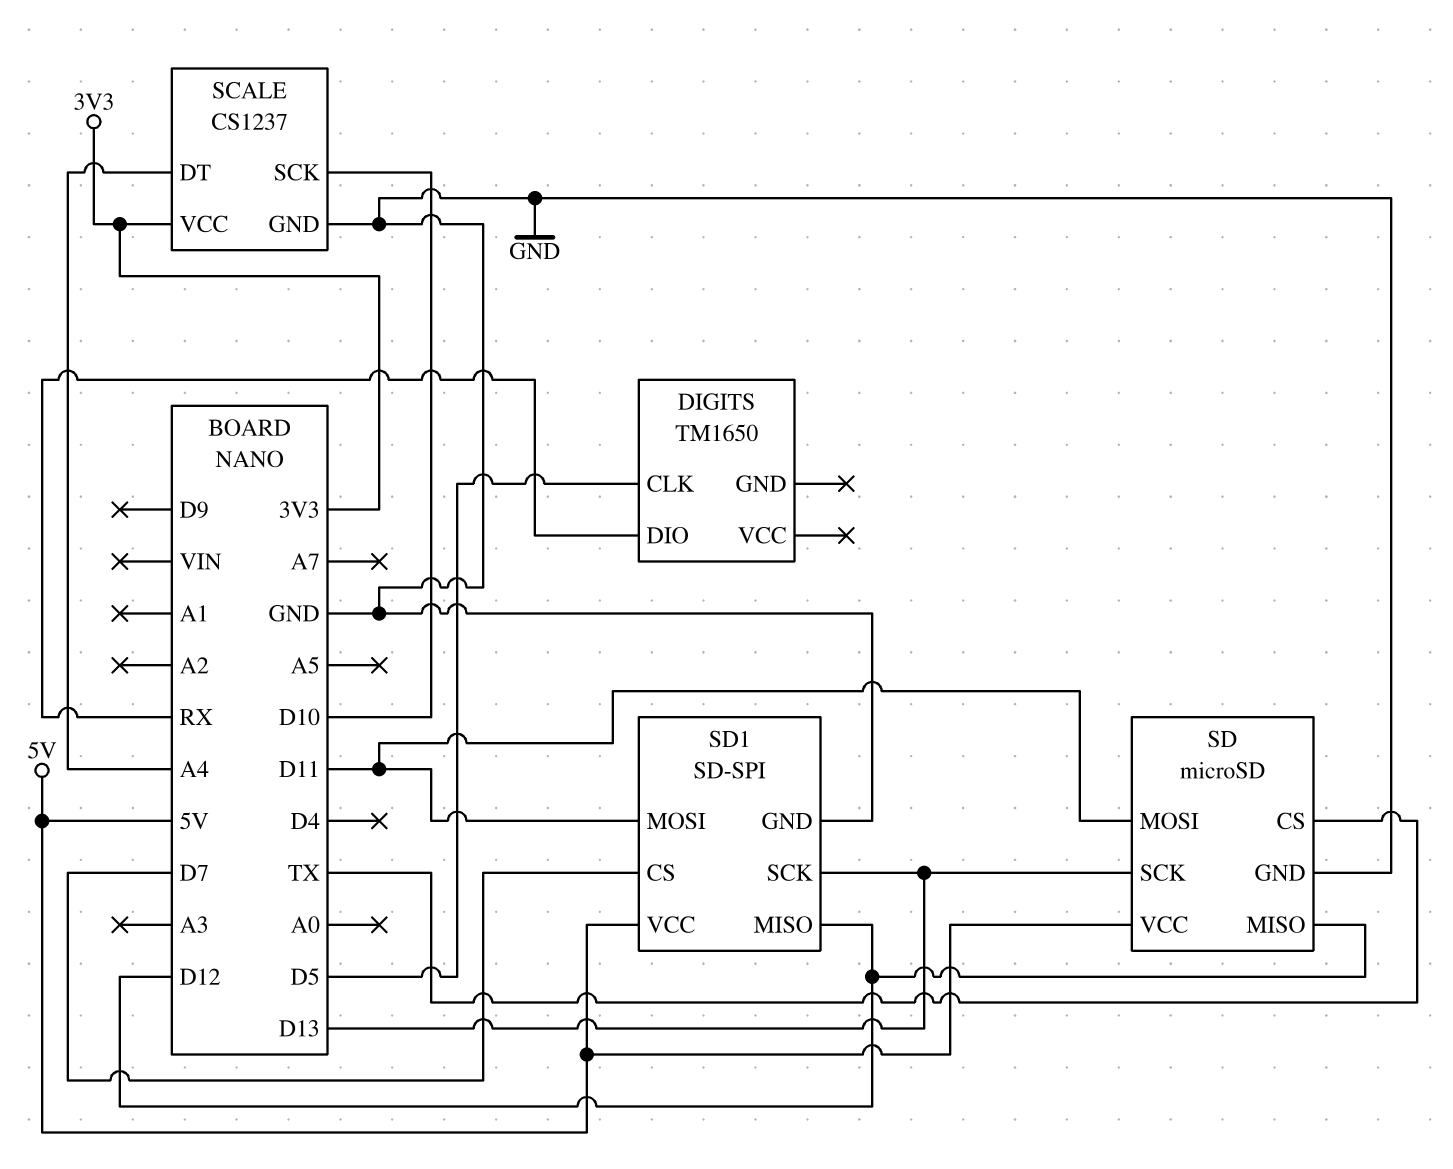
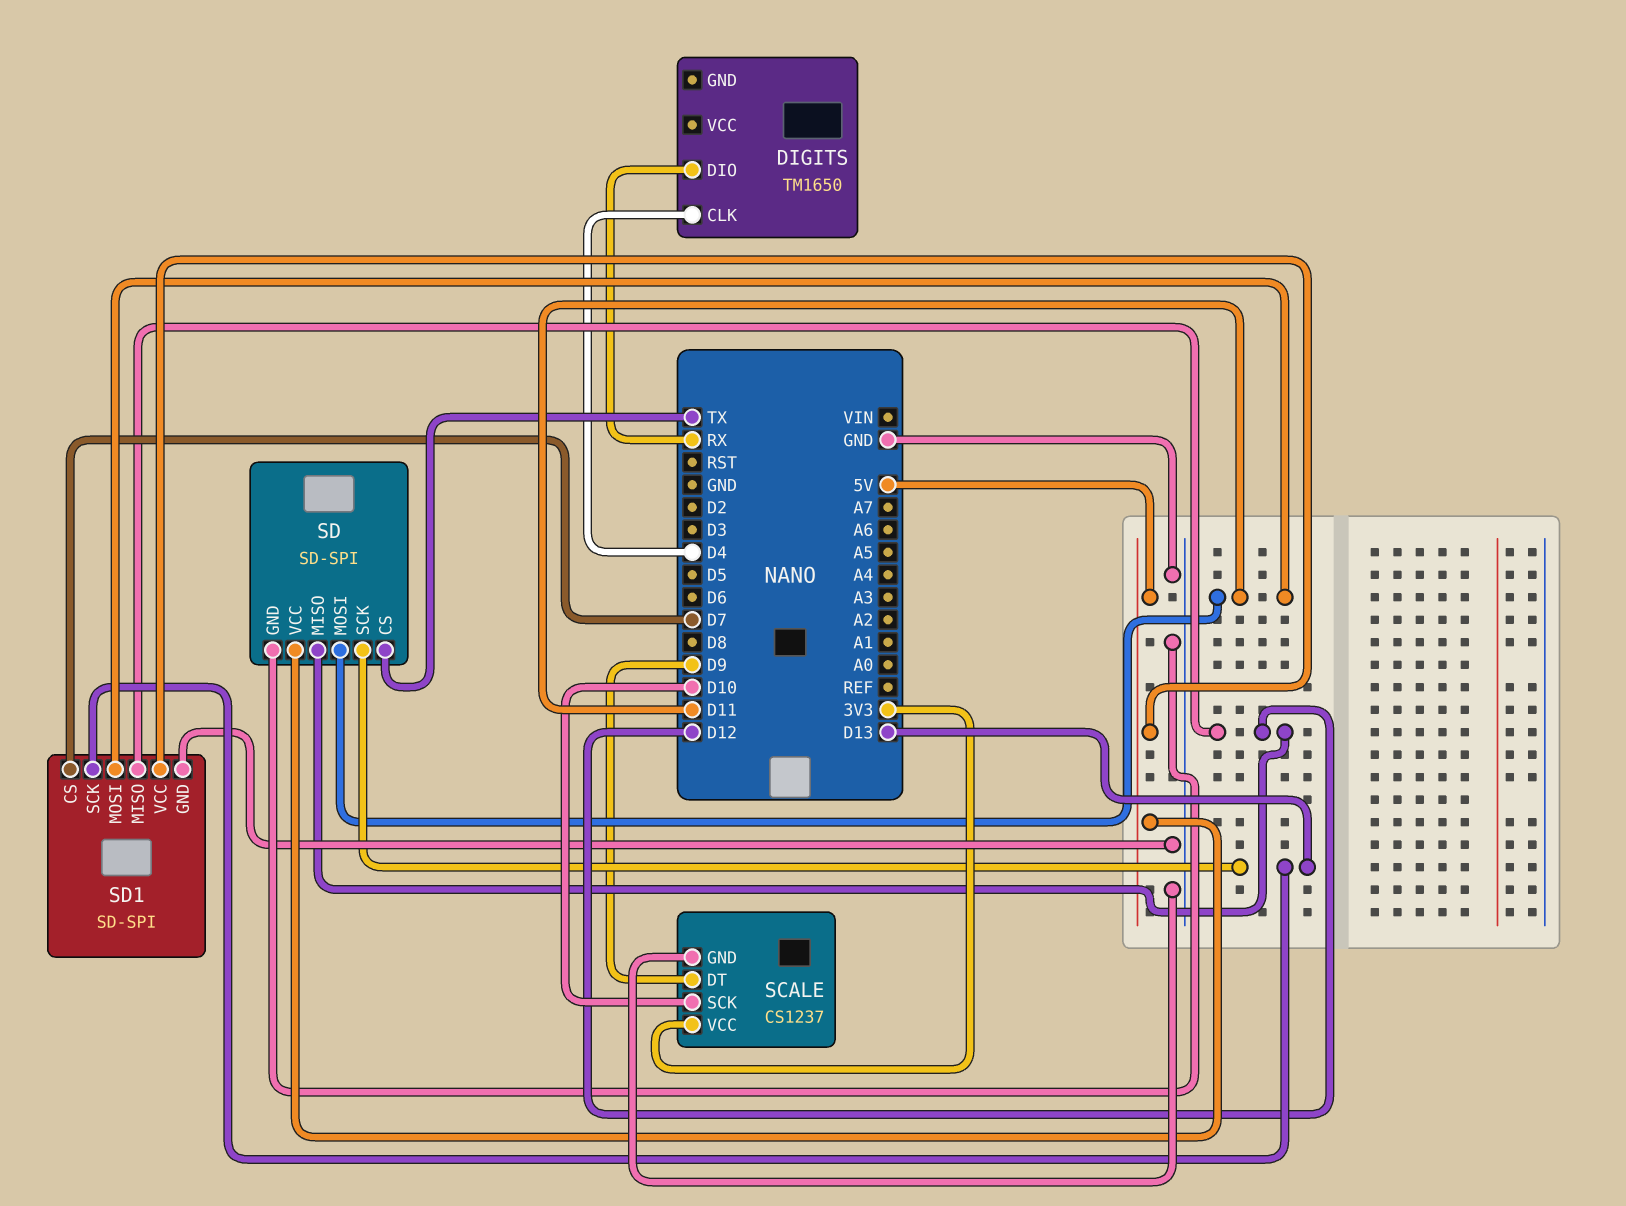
DIGITS pin CLK: D5 -> D4
SCALE pin DT: A4 -> D9
SD: microSD -> SD-SPI

